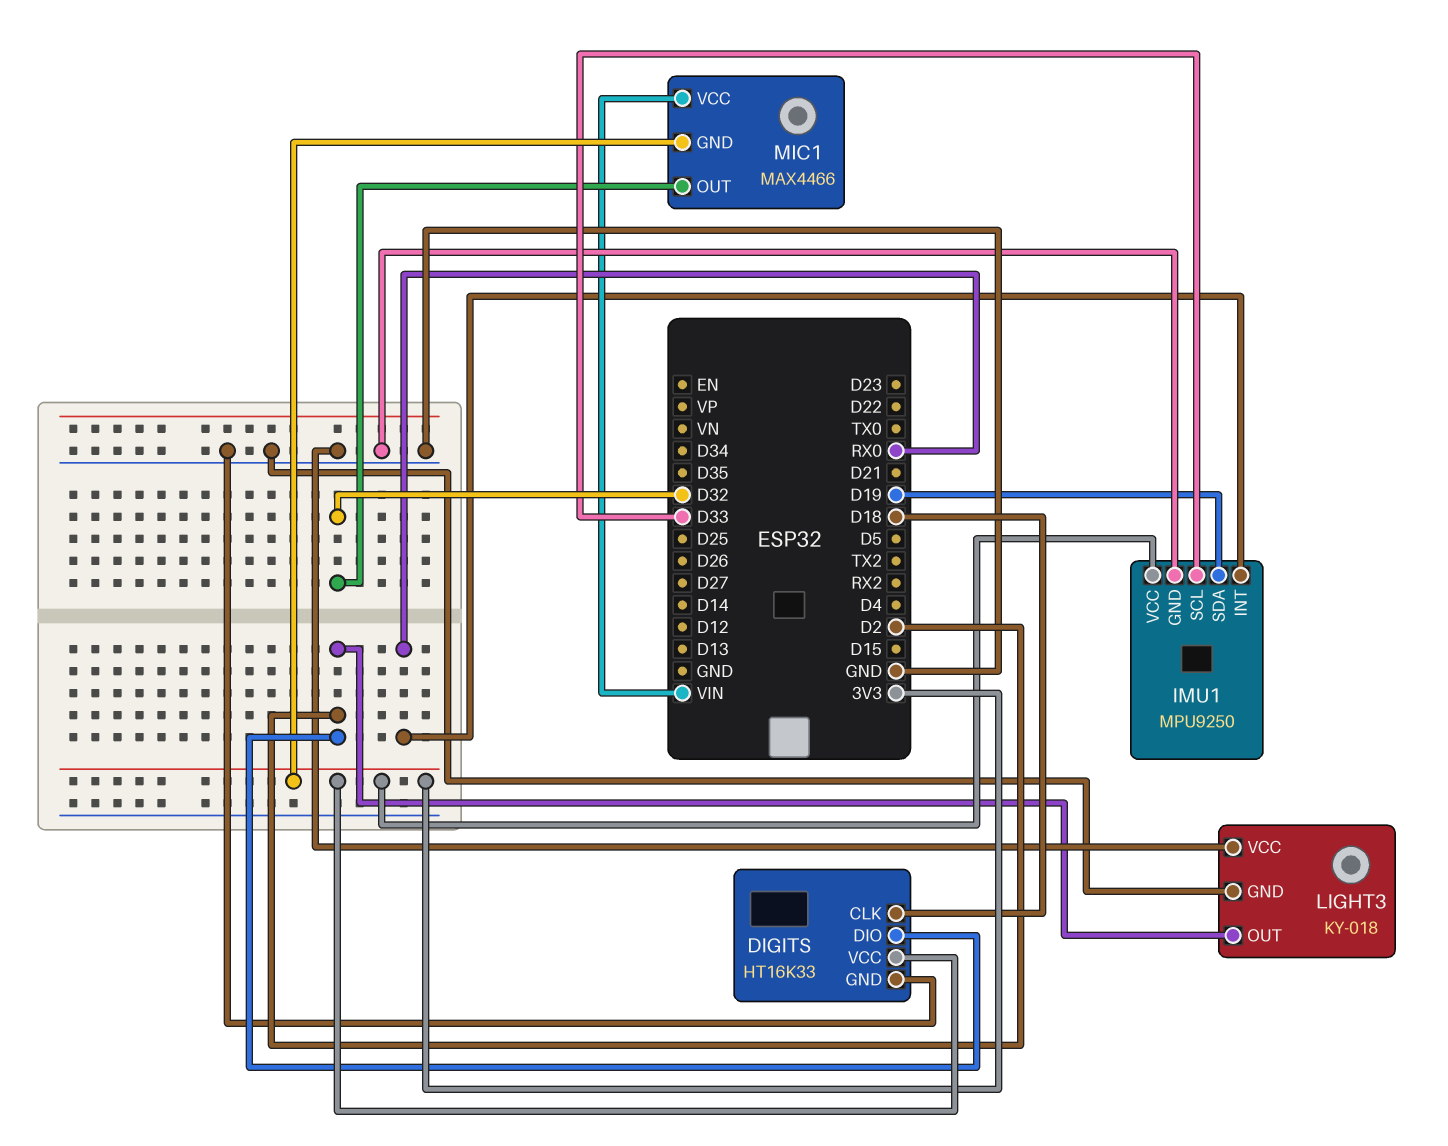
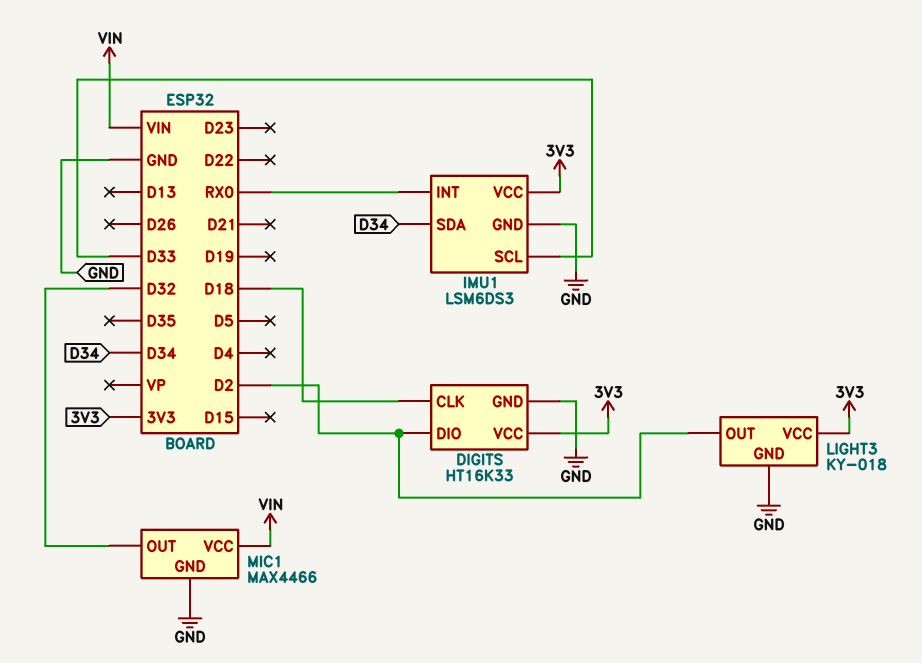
IMU1: MPU9250 -> LSM6DS3
IMU1 pin SDA: D19 -> D34
LIGHT3 pin VCC: GND -> 3V3
MIC1 pin GND: 3V3 -> GND

